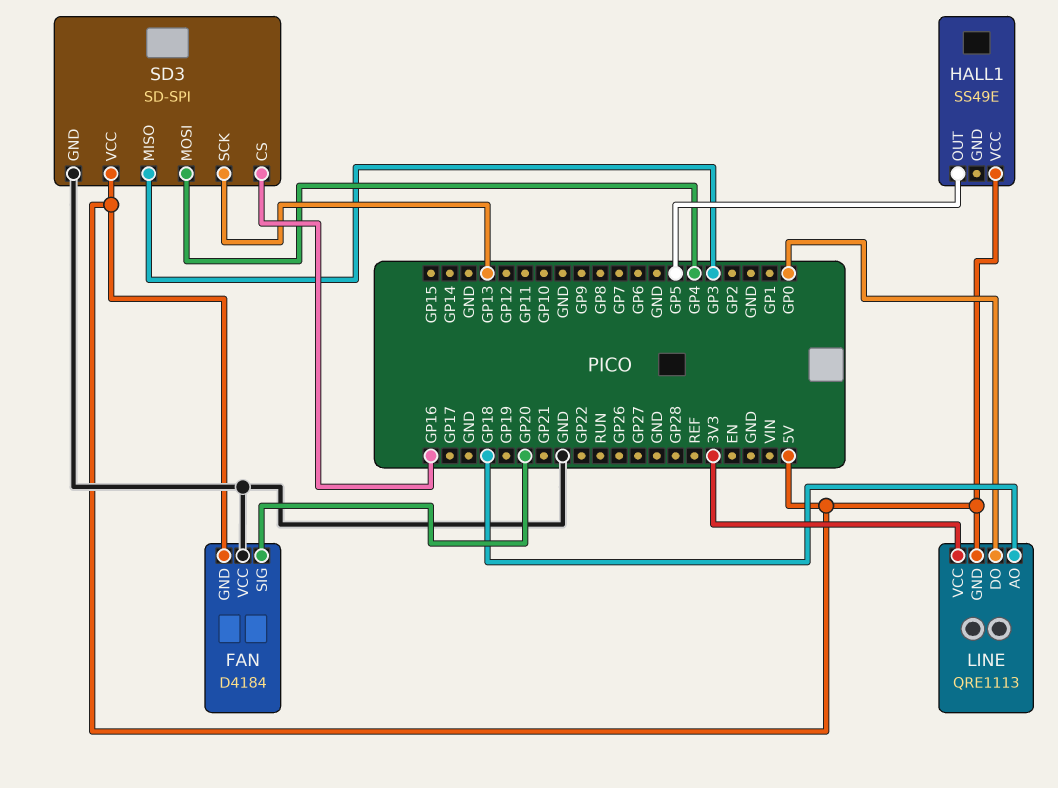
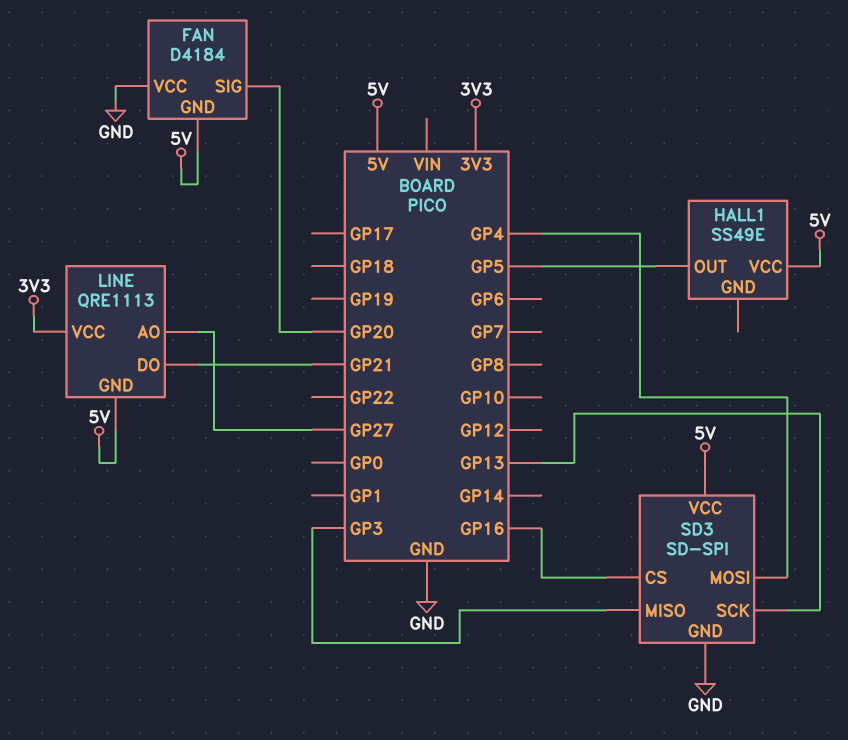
LINE pin AO: GP18 -> GP27
LINE pin DO: GP0 -> GP21

